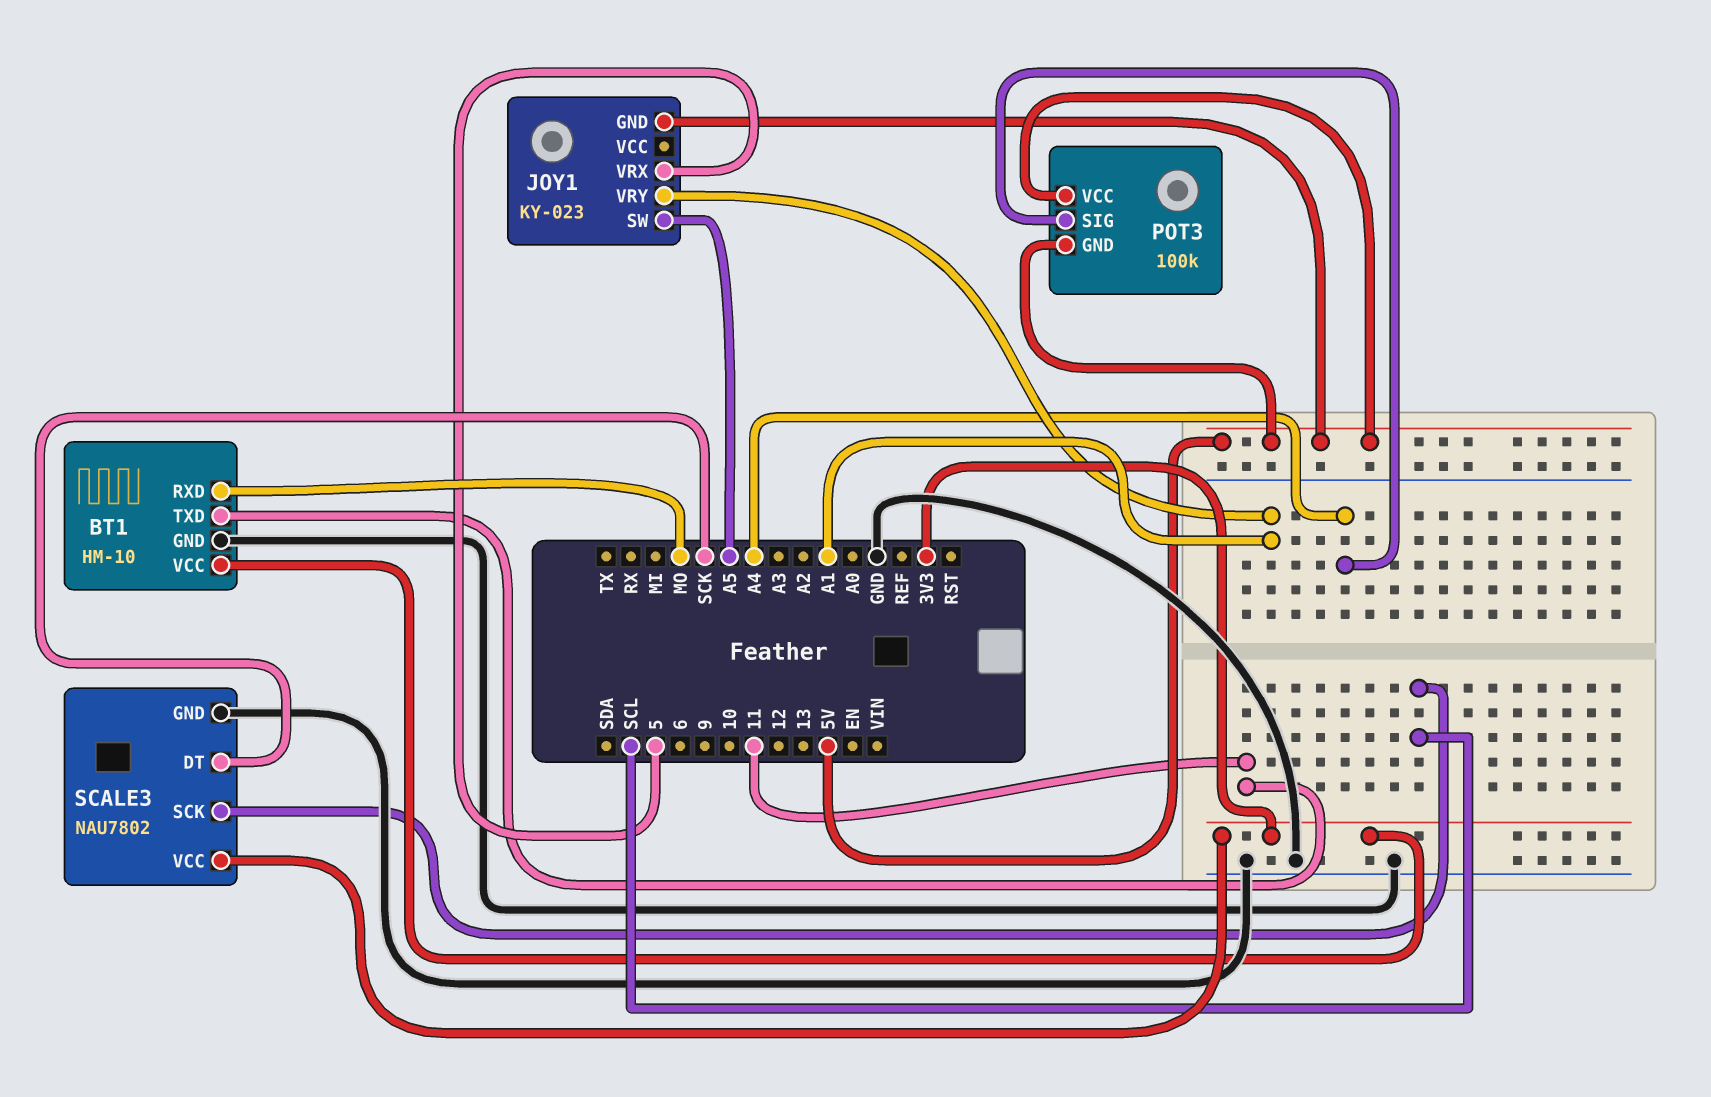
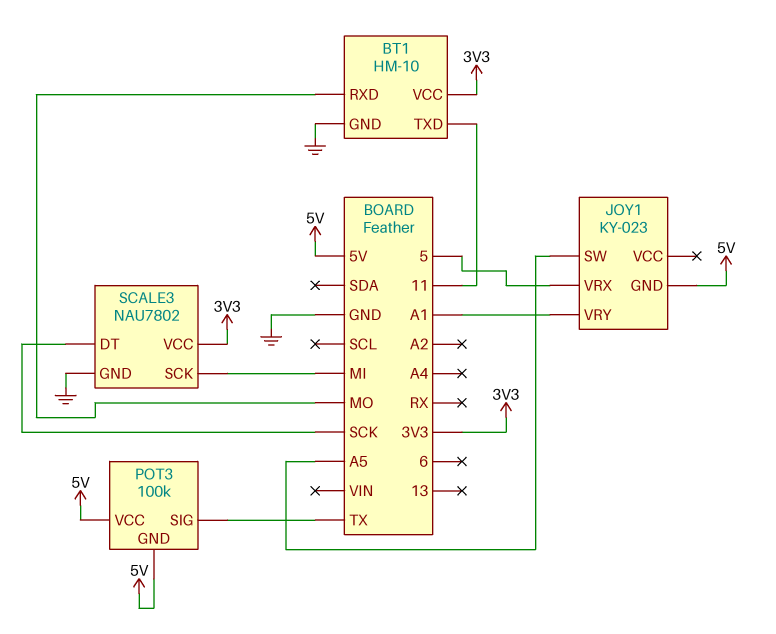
POT3 pin SIG: A4 -> TX
SCALE3 pin SCK: SCL -> MI

